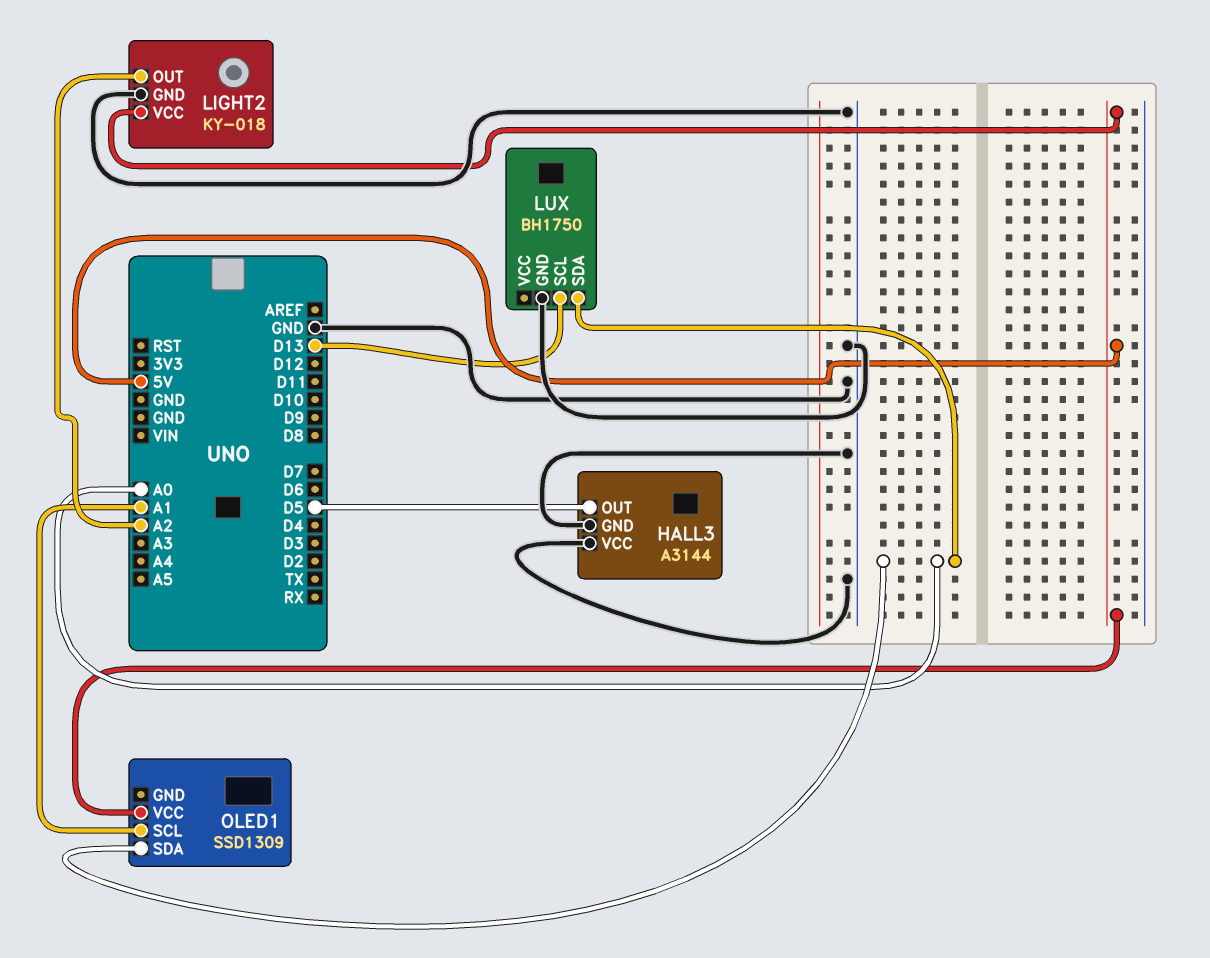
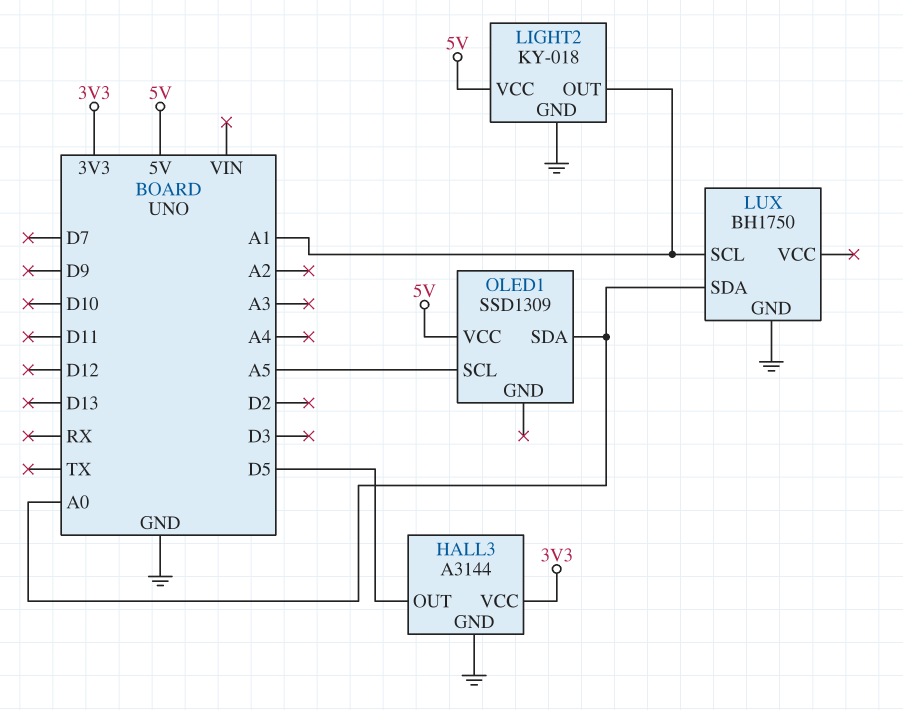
HALL3 pin VCC: GND -> 3V3
LIGHT2 pin OUT: A2 -> A1
LUX pin SCL: D13 -> A1
OLED1 pin SCL: A1 -> A5

